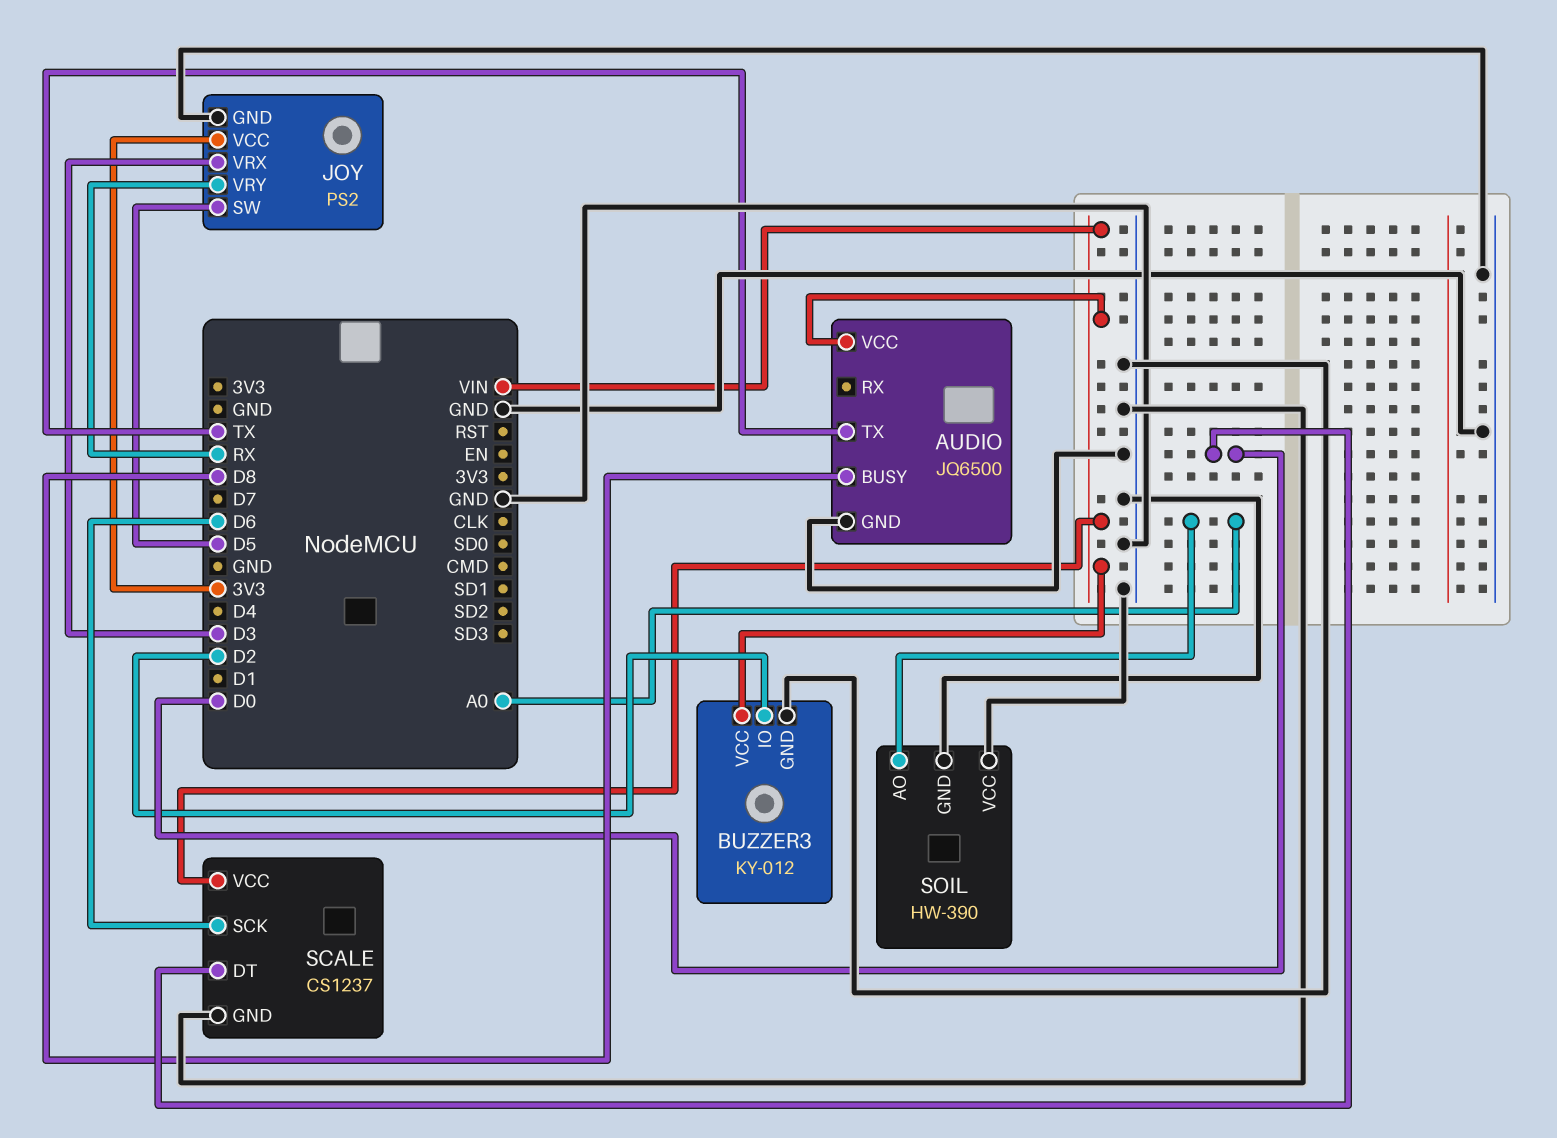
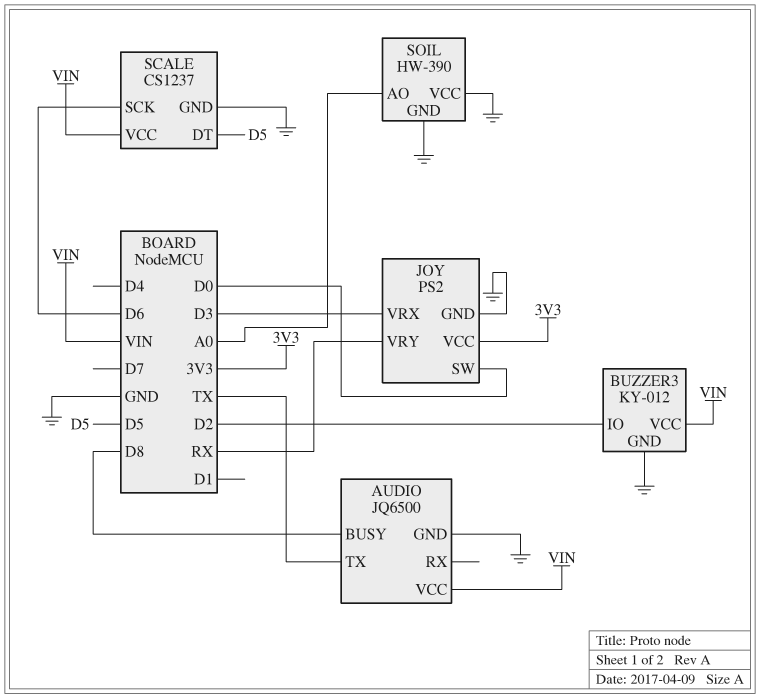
JOY pin SW: D5 -> D0
SCALE pin DT: D0 -> D5

